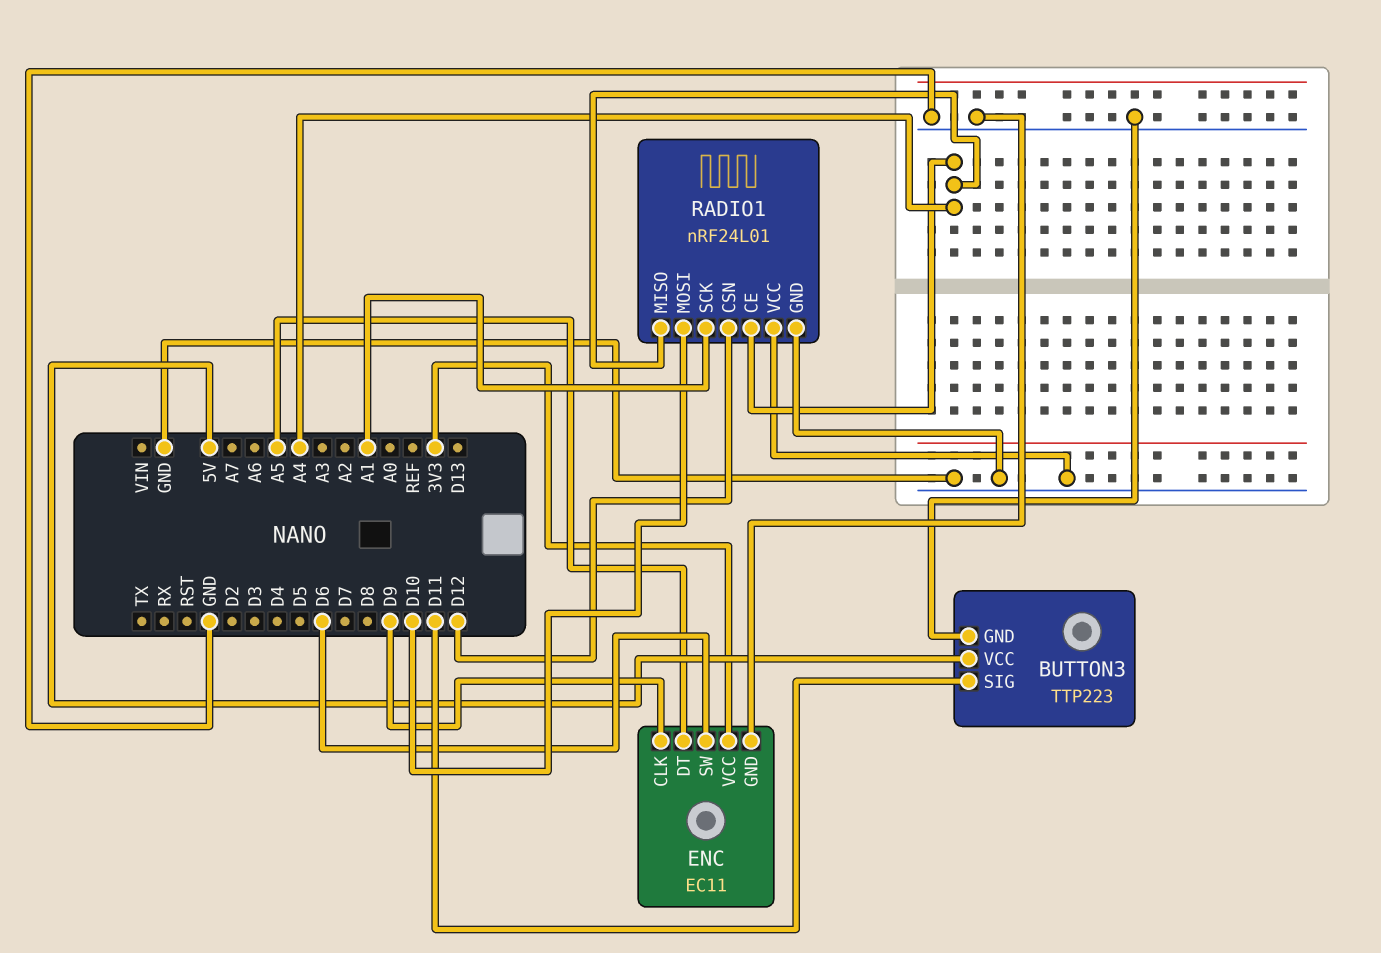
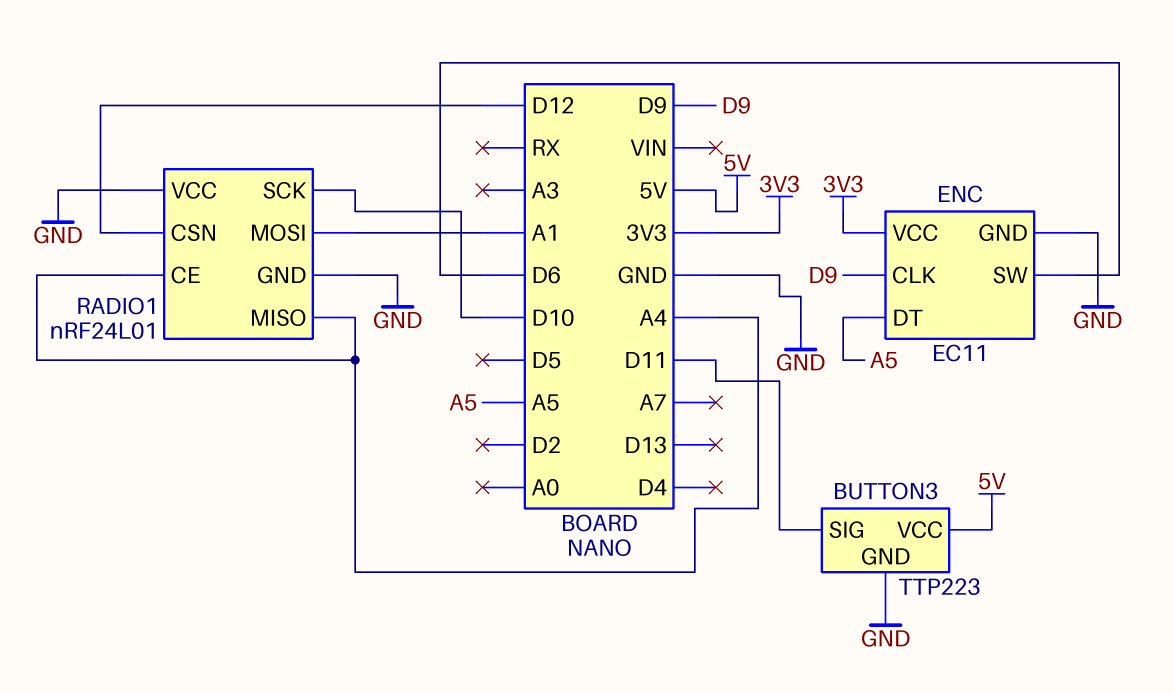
RADIO1 pin MOSI: D10 -> A1
RADIO1 pin SCK: A1 -> D10

